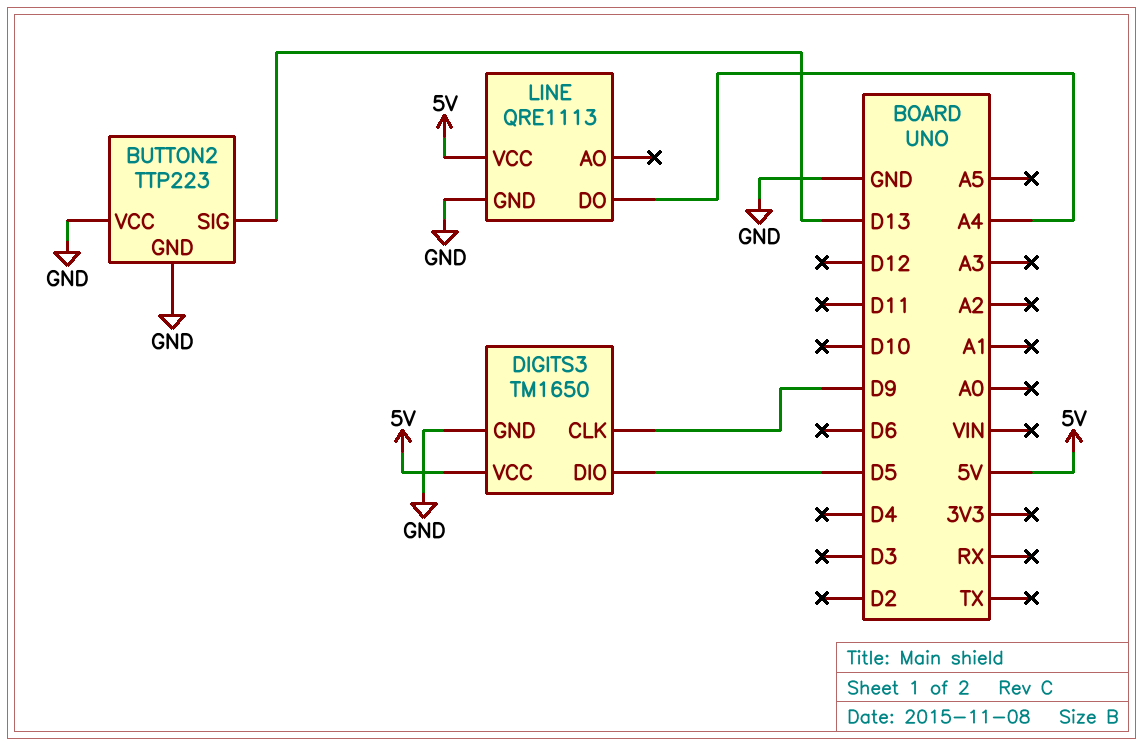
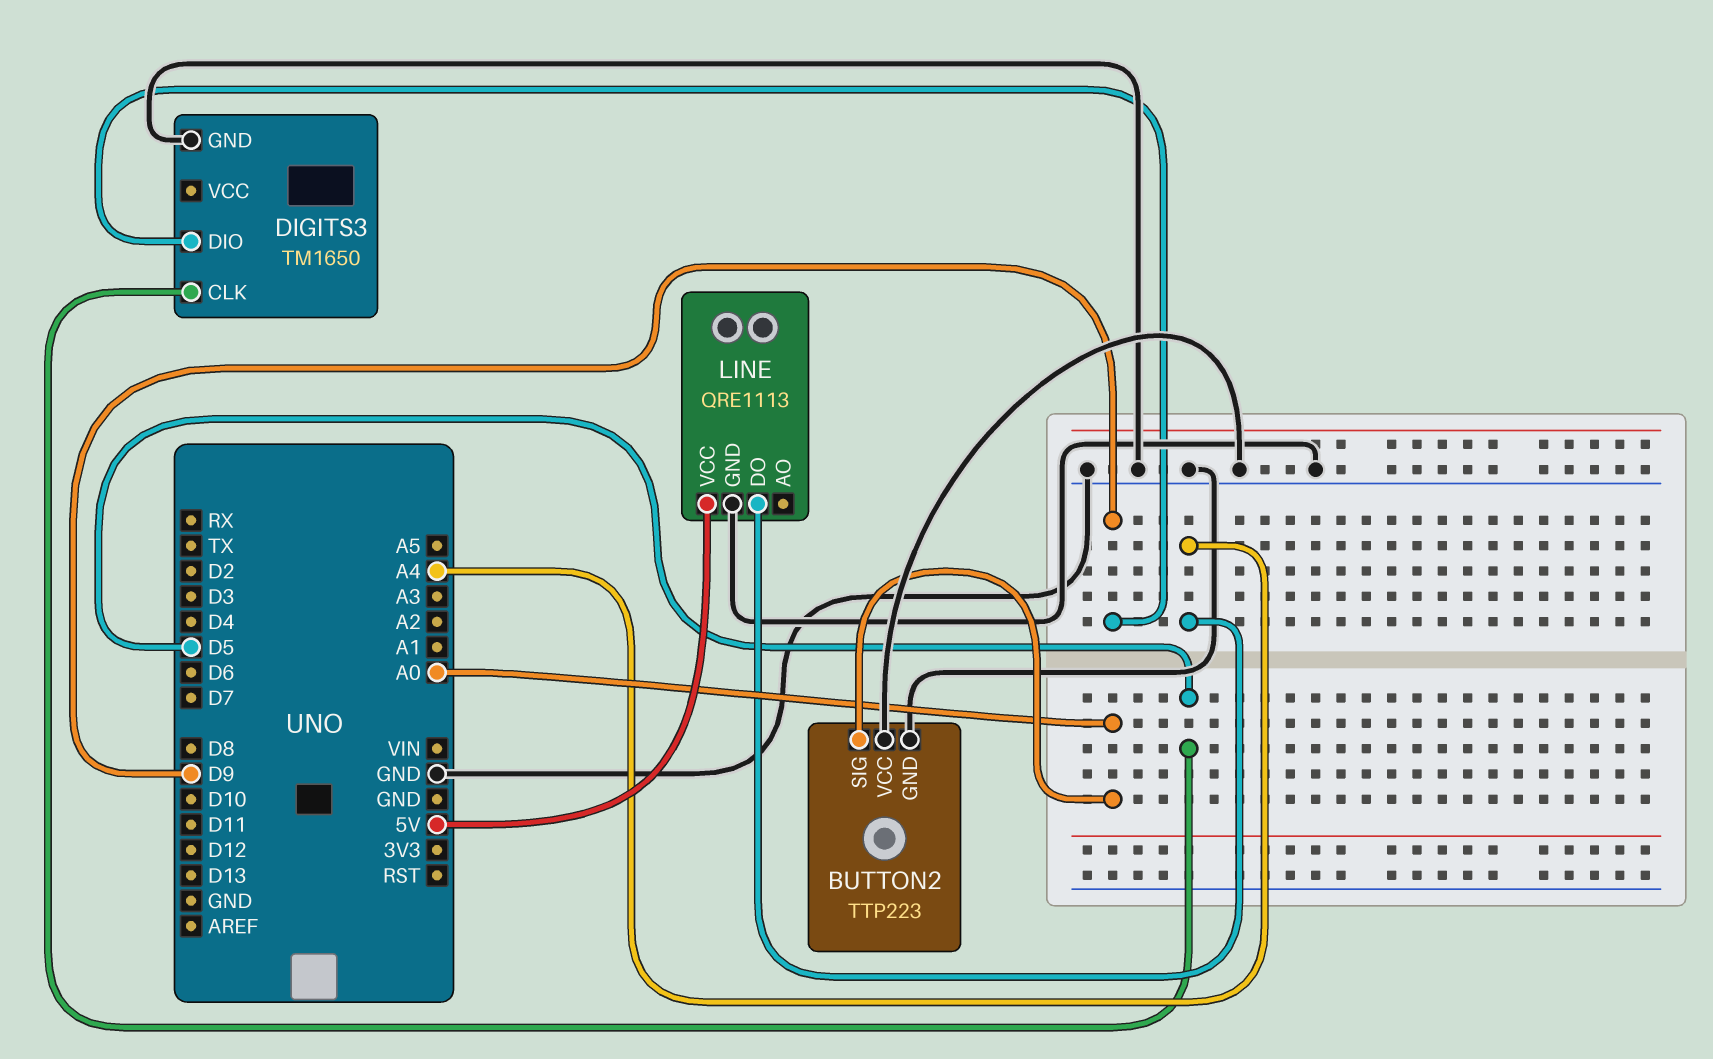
BUTTON2 pin SIG: D13 -> A0
DIGITS3 pin CLK: D9 -> D5
DIGITS3 pin DIO: D5 -> D9
DIGITS3 pin VCC: 5V -> none

